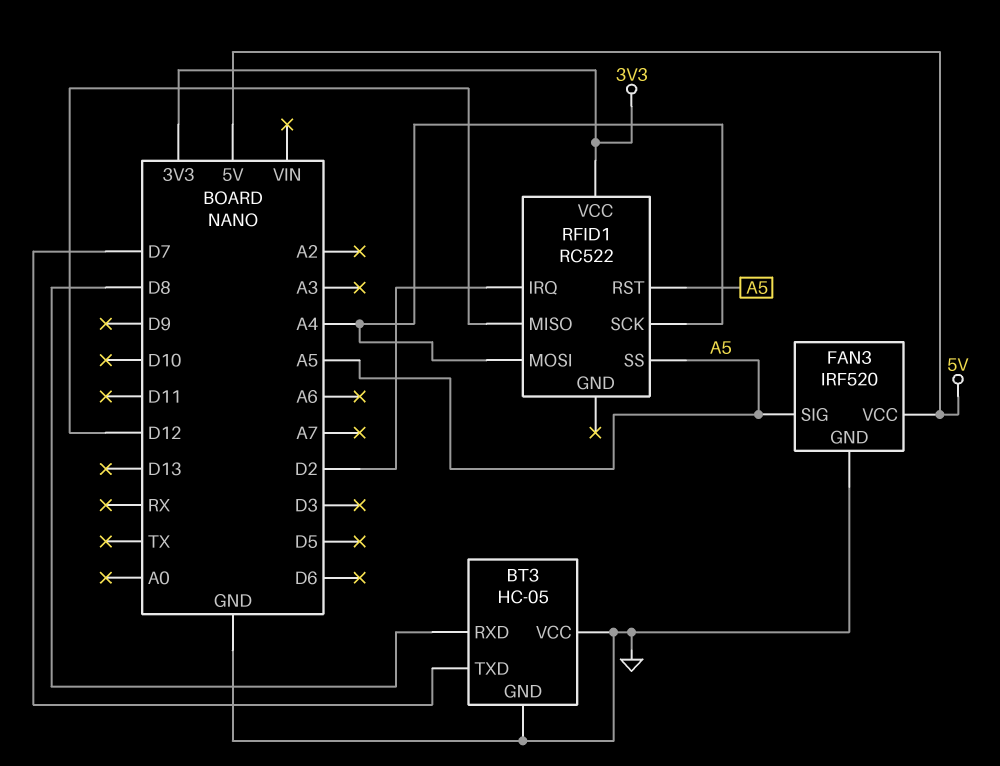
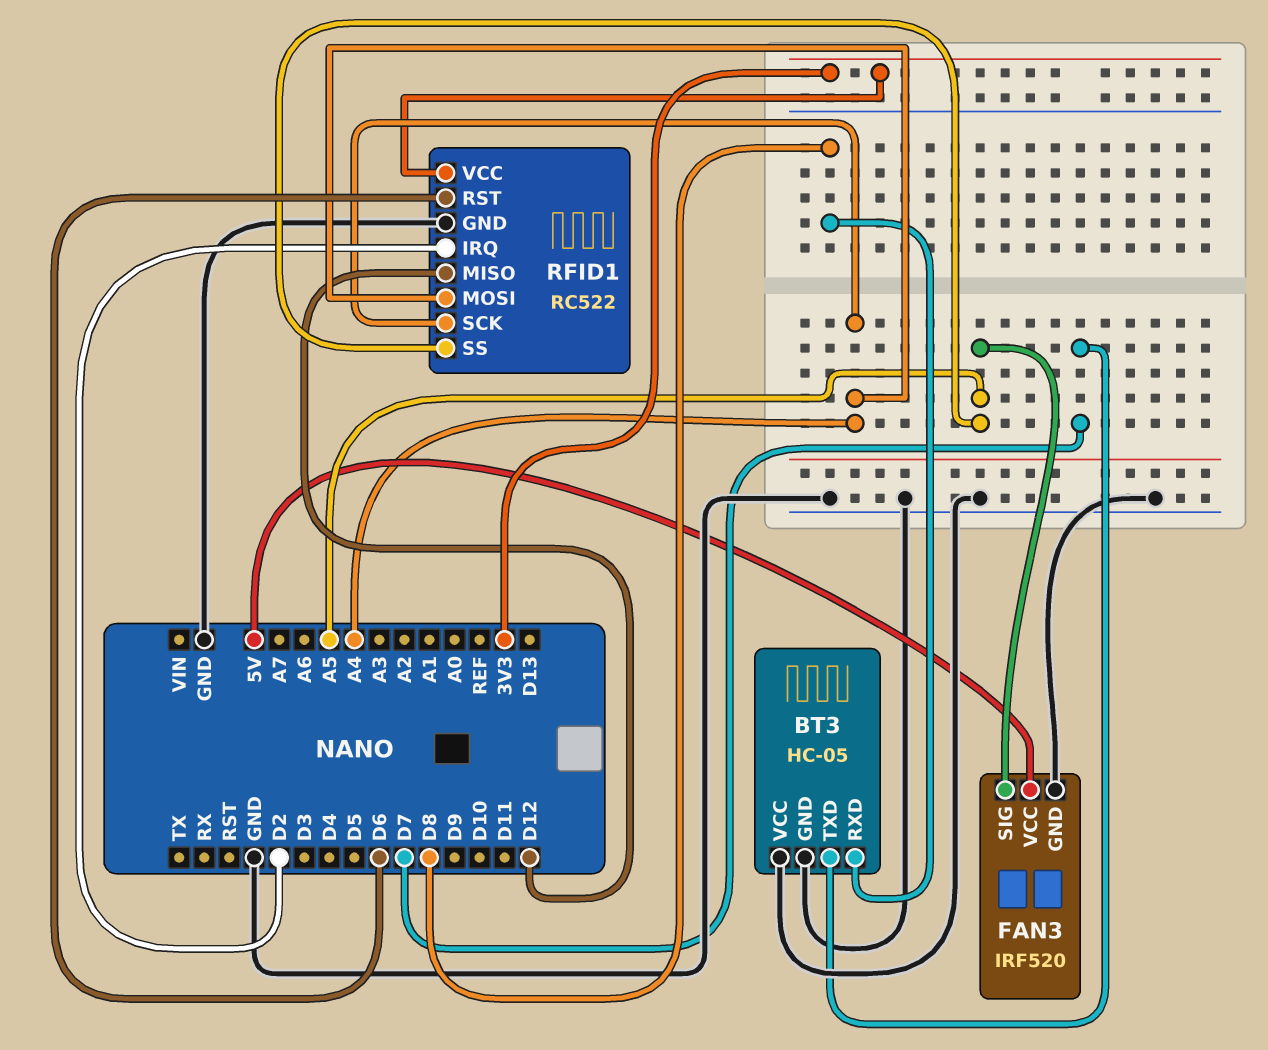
RFID1 pin GND: none -> GND
RFID1 pin RST: A5 -> D6

